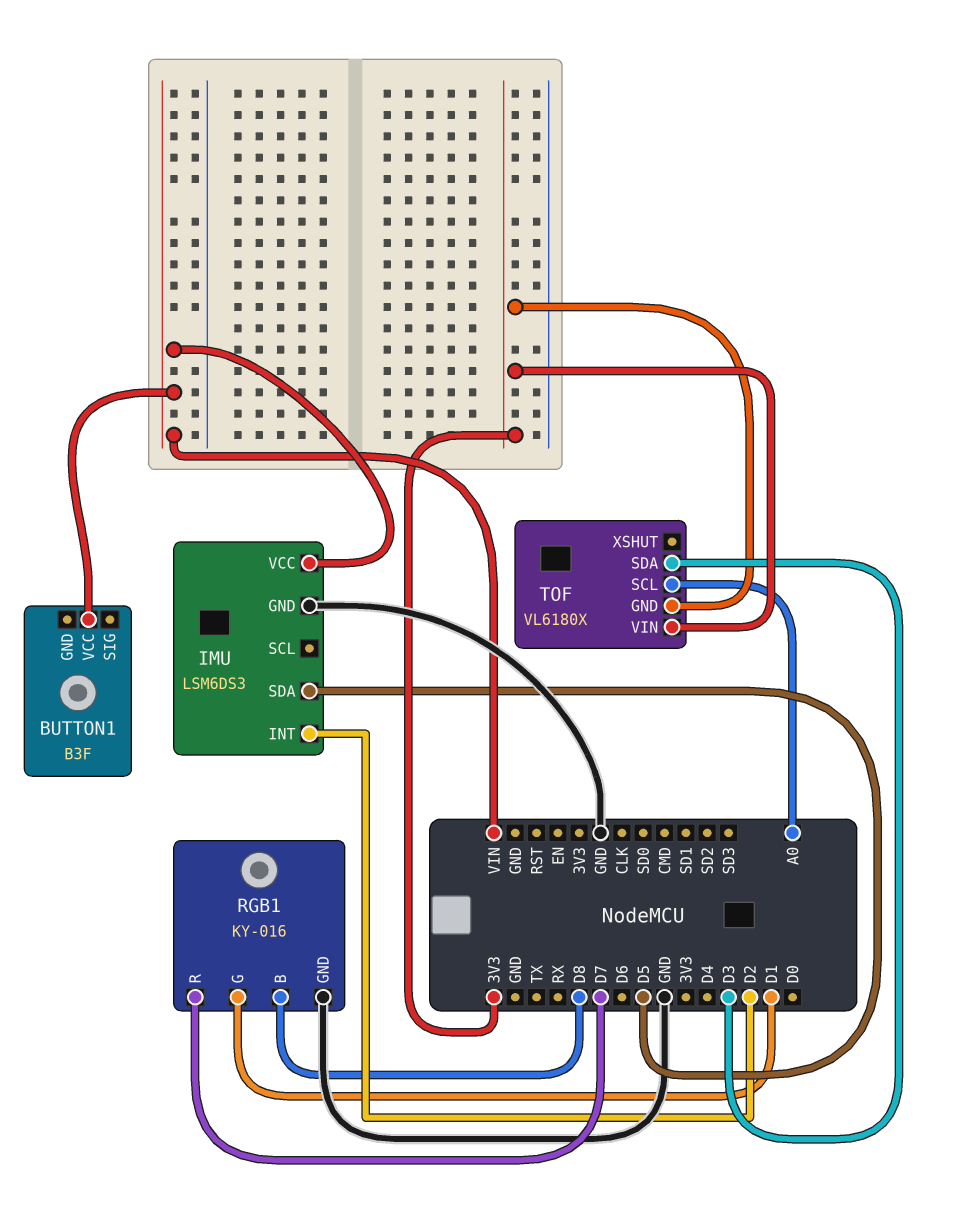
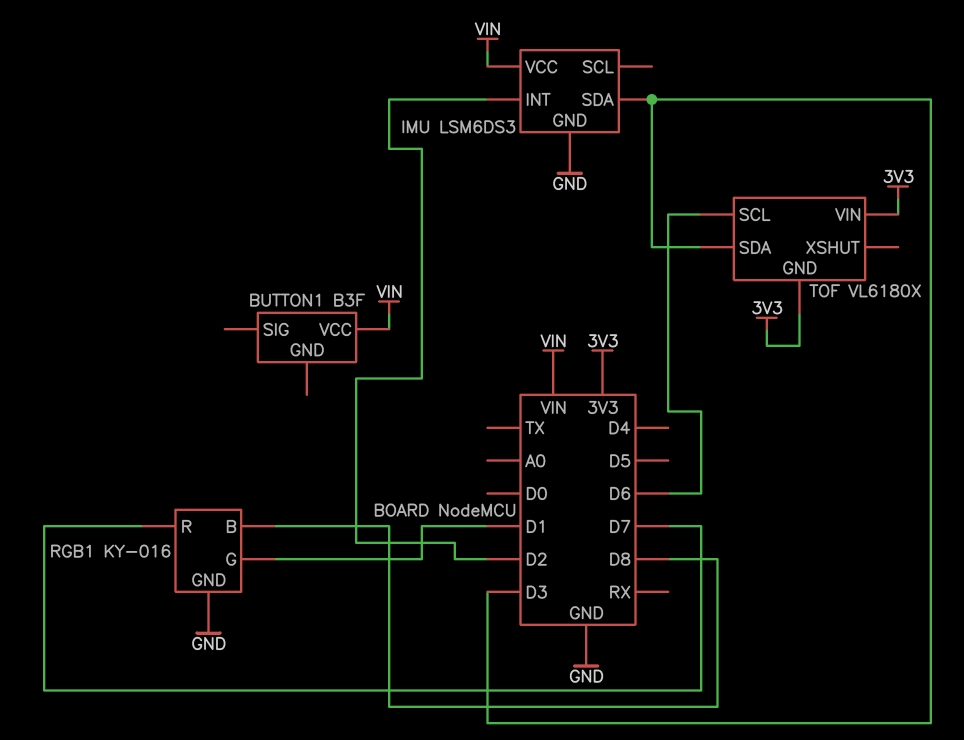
IMU pin SDA: D5 -> D3
TOF pin SCL: A0 -> D6

